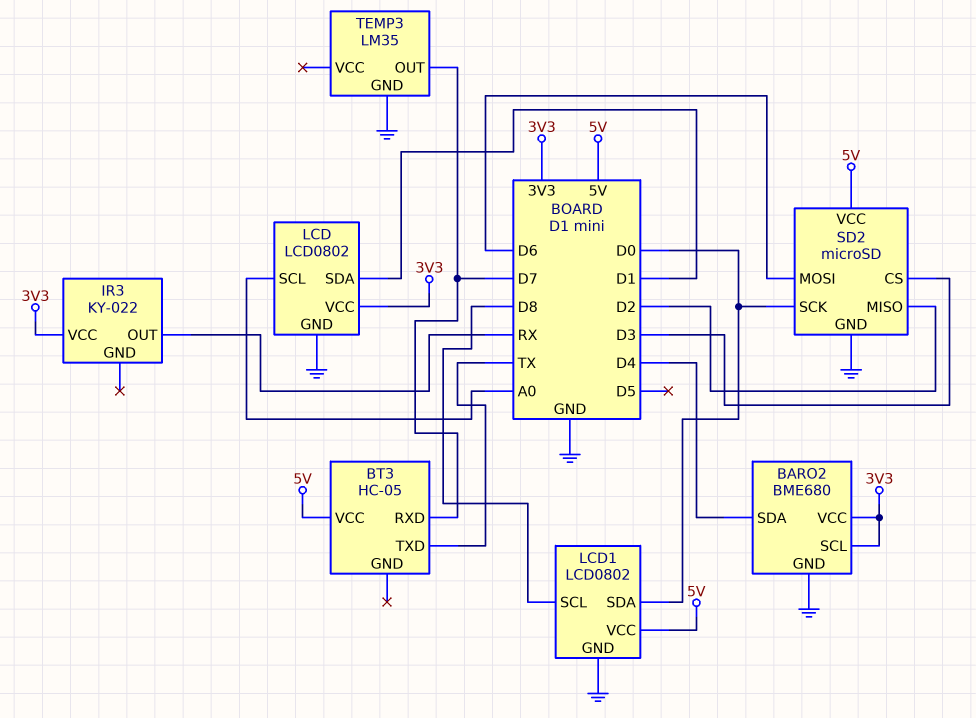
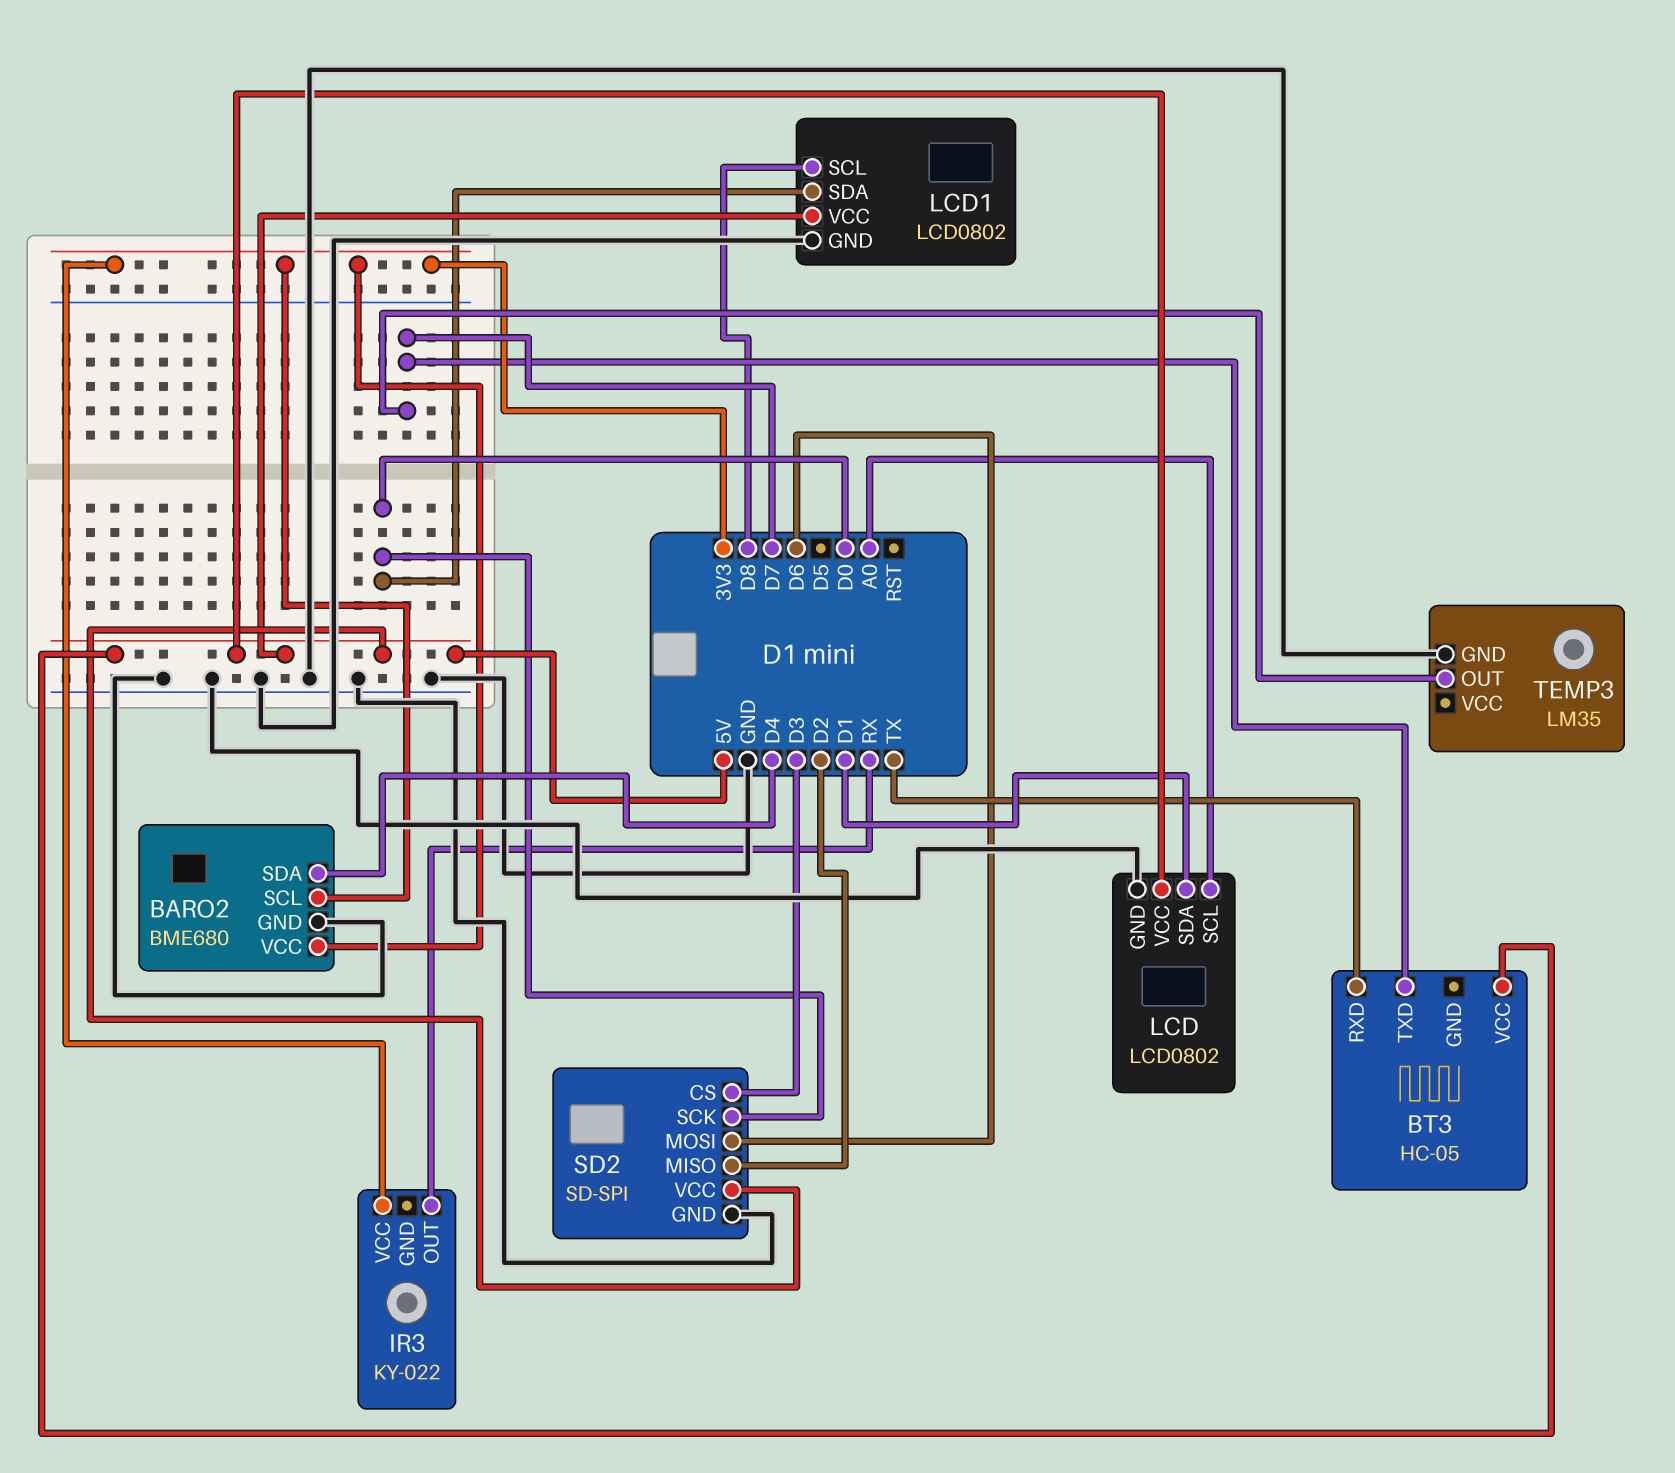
BT3 pin RXD: D7 -> TX
BT3 pin TXD: TX -> D7
LCD pin VCC: 3V3 -> 5V
SD2: microSD -> SD-SPI

